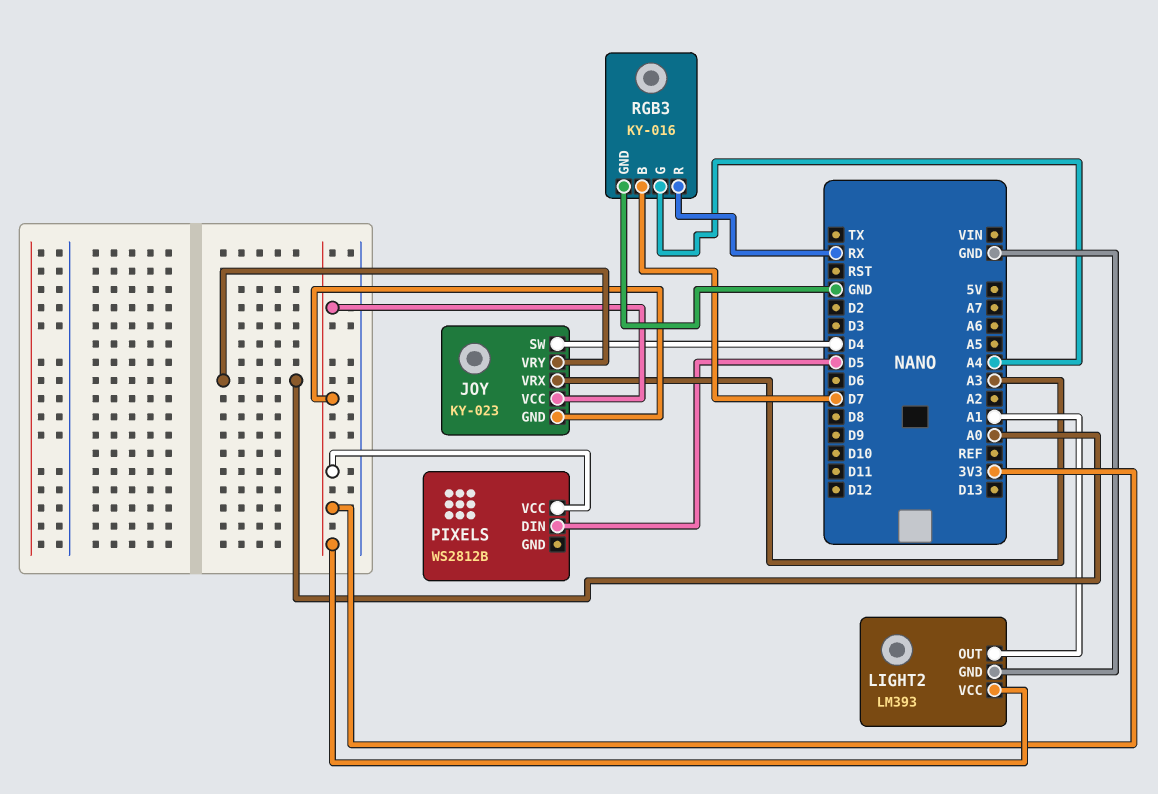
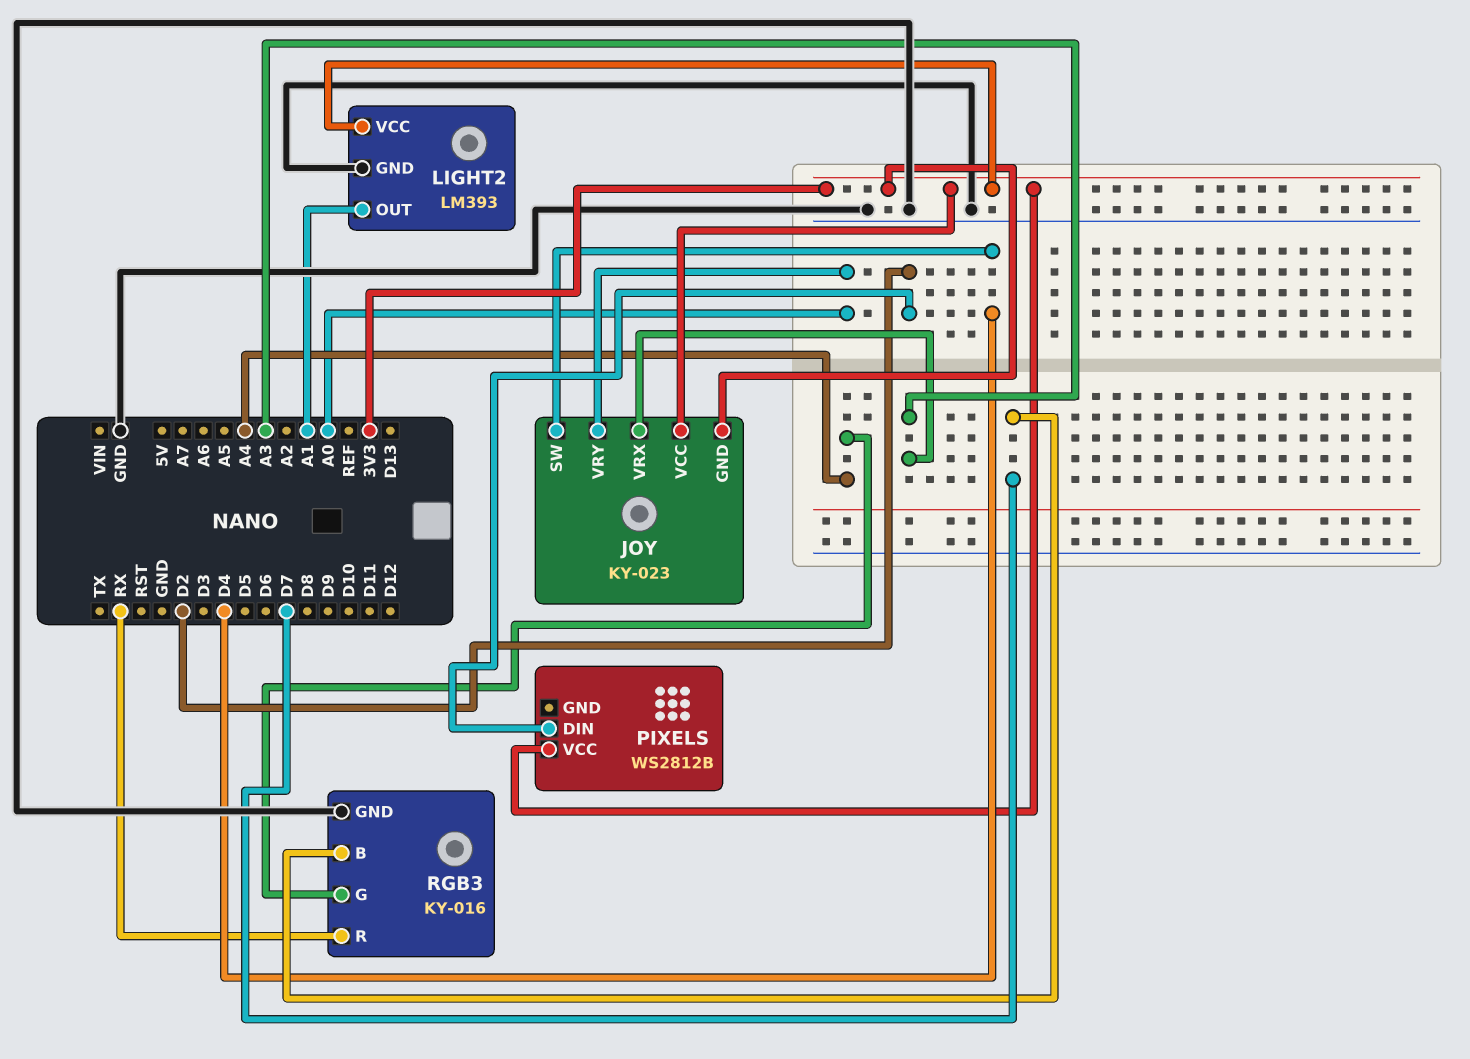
PIXELS pin DIN: D5 -> D2

